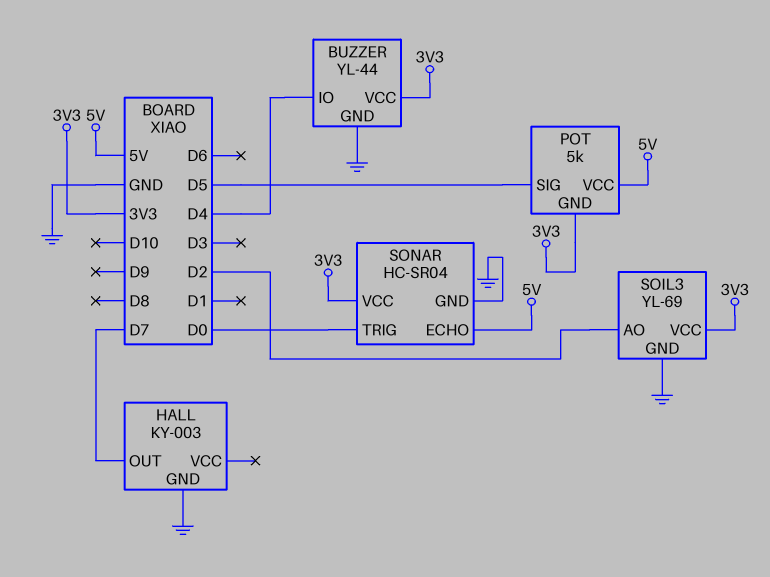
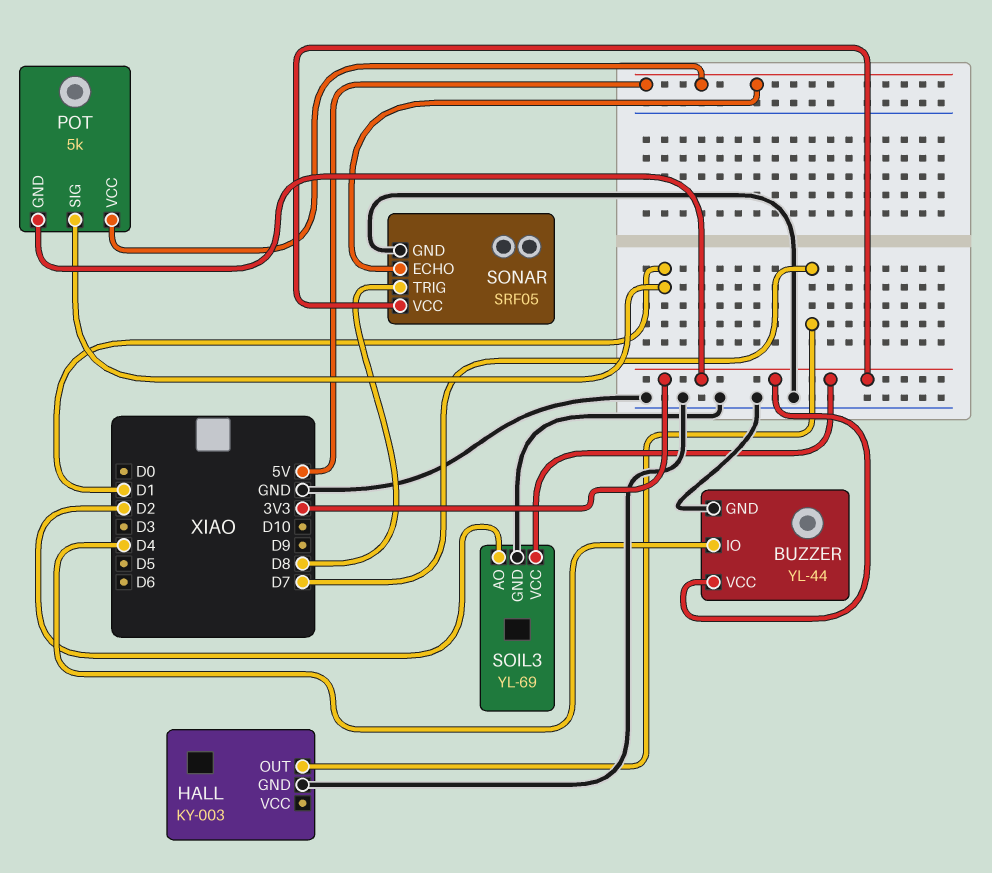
POT pin SIG: D5 -> D1
SONAR: HC-SR04 -> SRF05
SONAR pin TRIG: D0 -> D8

